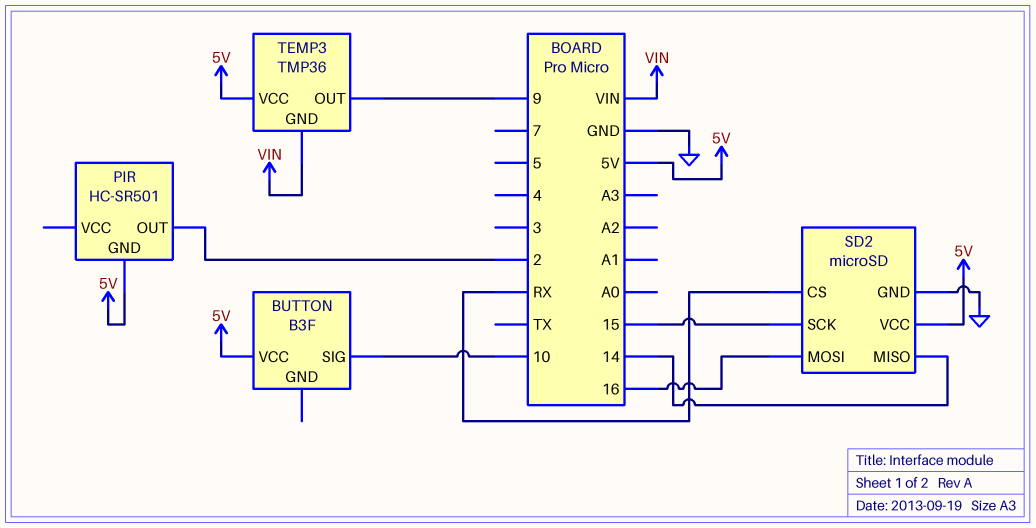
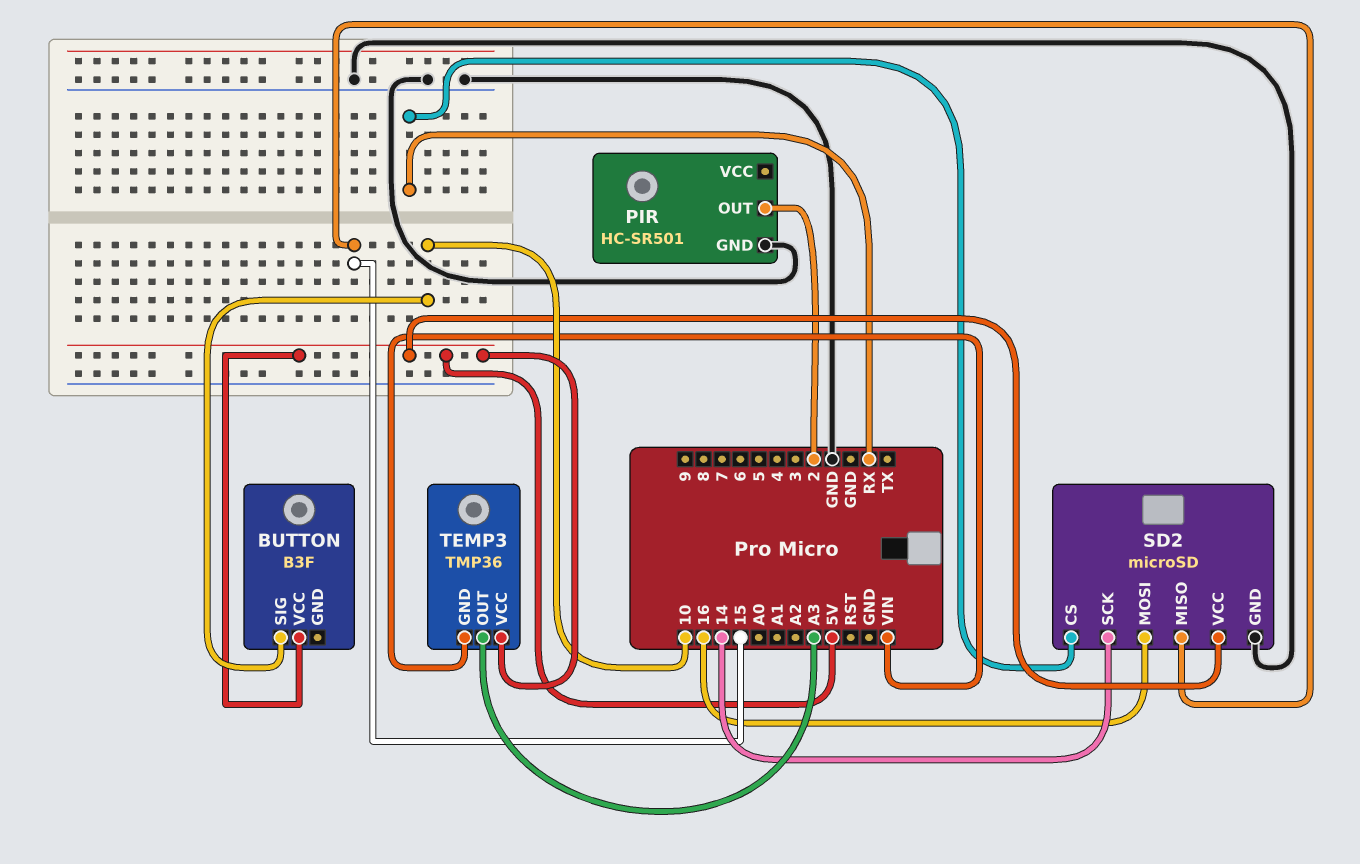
PIR pin GND: 5V -> GND
SD2 pin MISO: 14 -> 15
SD2 pin SCK: 15 -> 14
TEMP3 pin OUT: 9 -> A3

